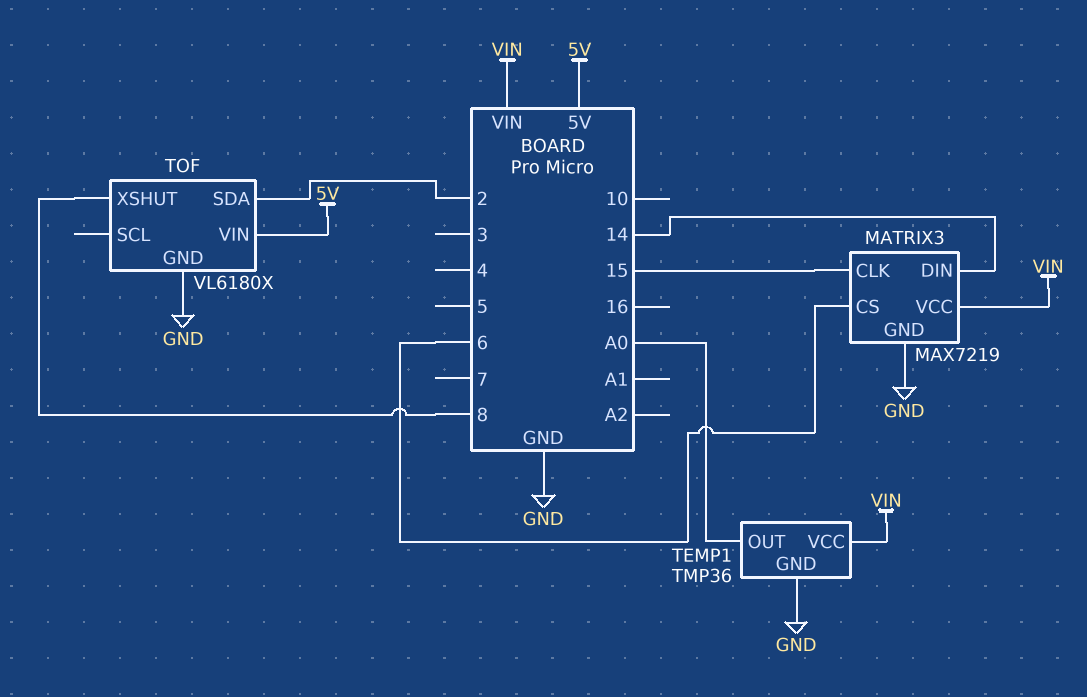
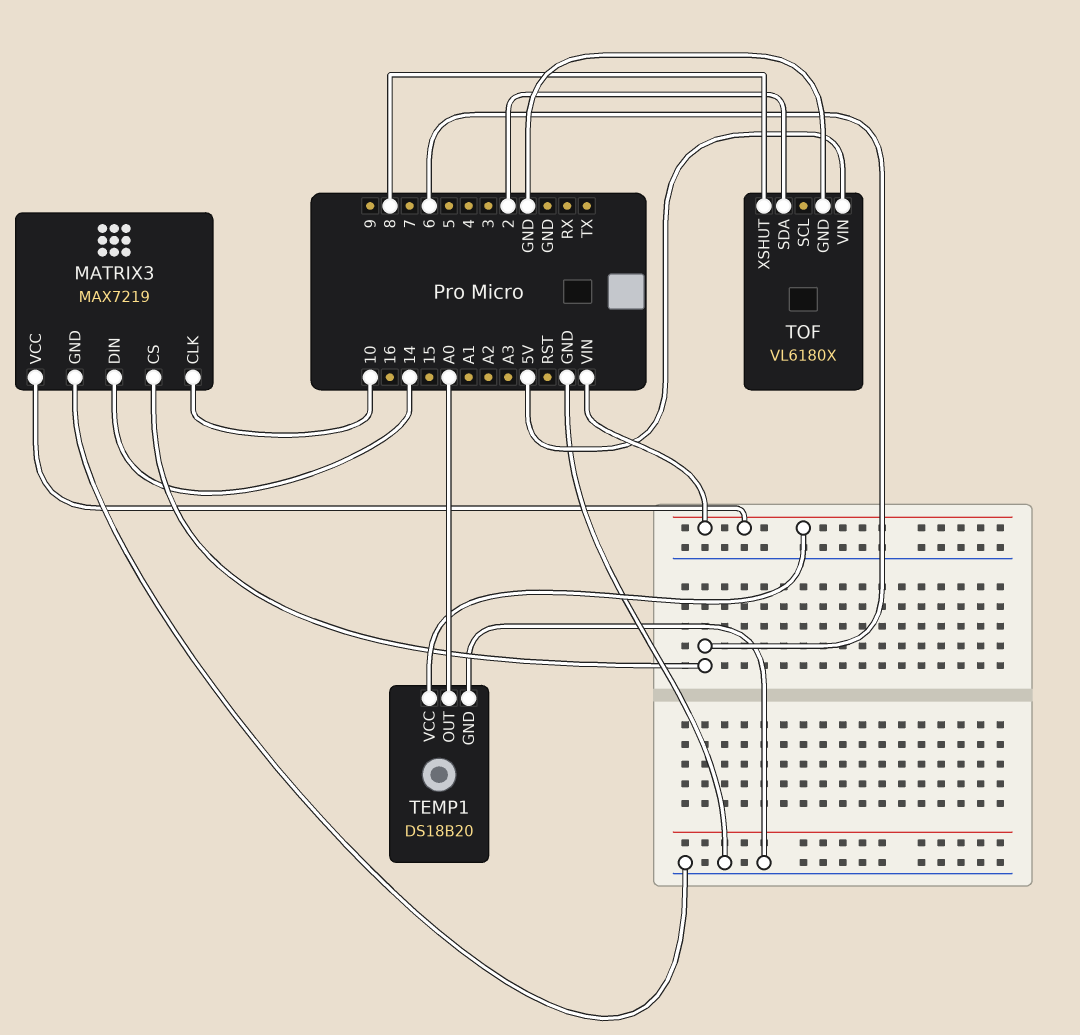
MATRIX3 pin CLK: 15 -> 10
TEMP1: TMP36 -> DS18B20

